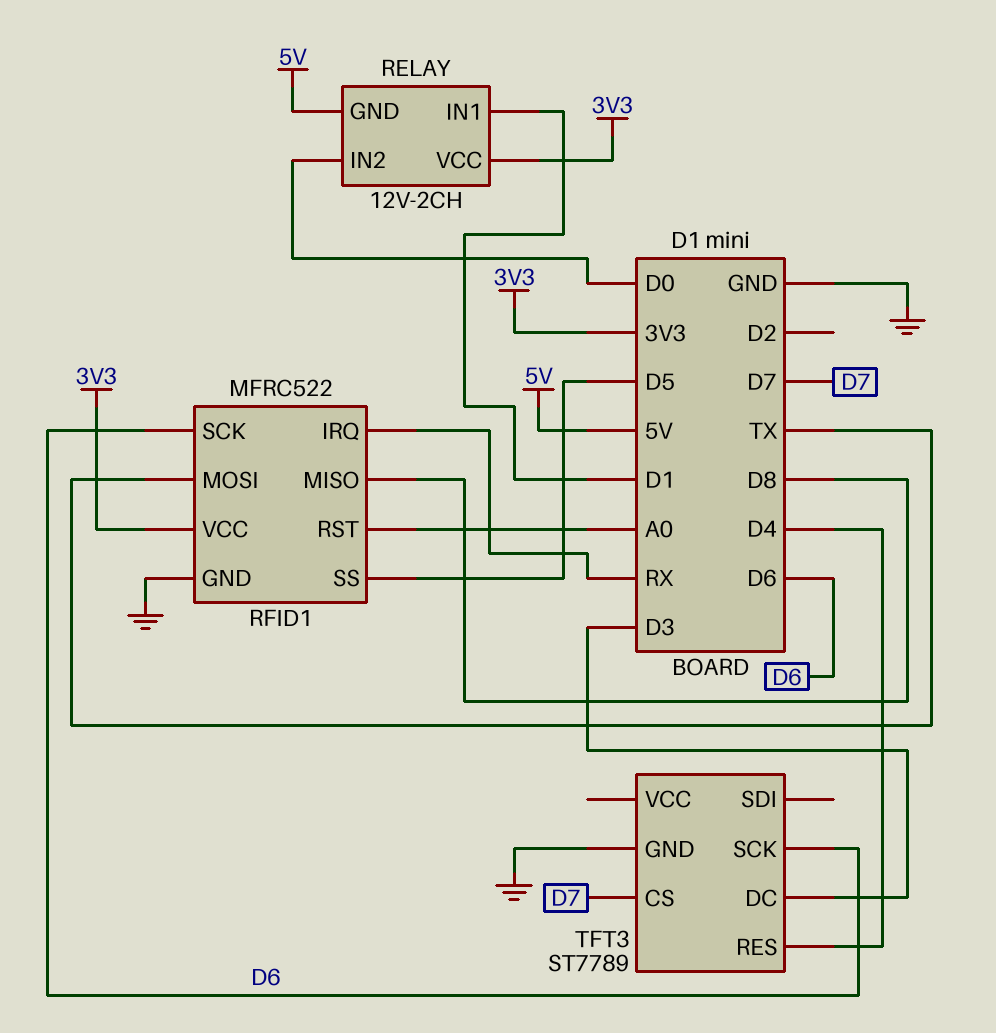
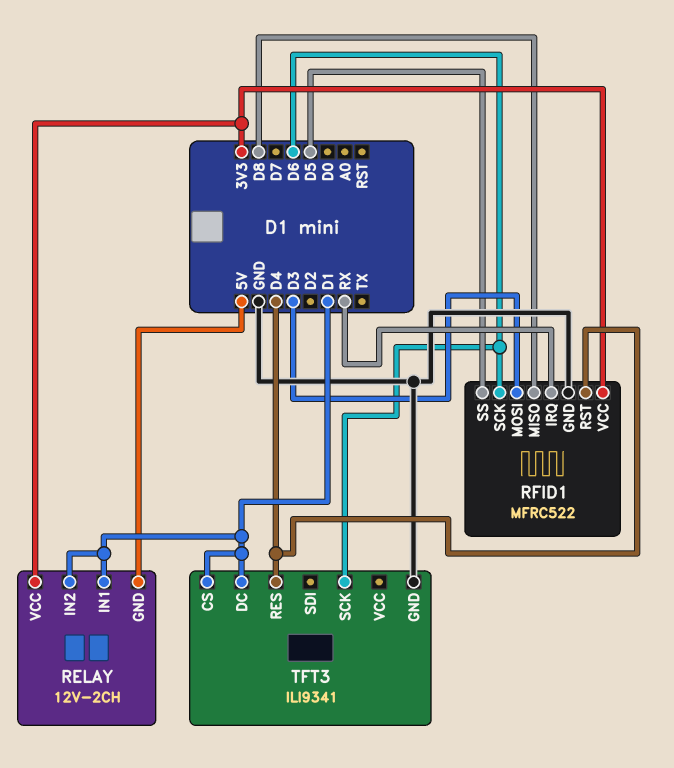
RELAY pin IN2: D0 -> D1
RFID1 pin MOSI: TX -> D3
RFID1 pin RST: A0 -> D4
TFT3: ST7789 -> ILI9341
TFT3 pin CS: D7 -> D1
TFT3 pin DC: D3 -> D1

